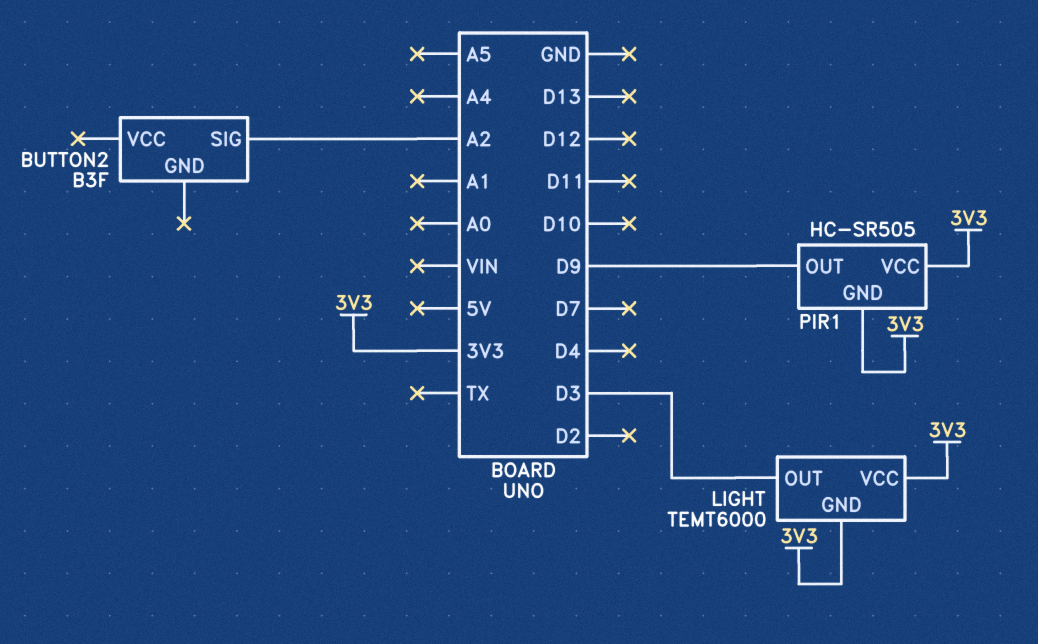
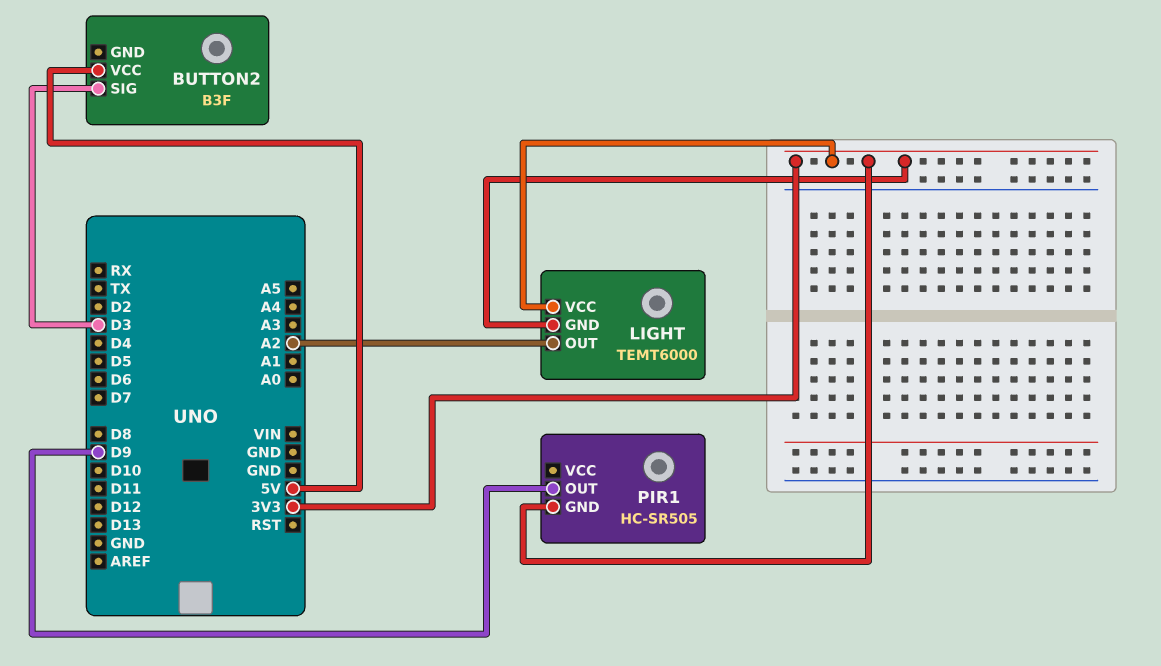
BUTTON2 pin SIG: A2 -> D3
BUTTON2 pin VCC: none -> 5V
LIGHT pin OUT: D3 -> A2
PIR1 pin VCC: 3V3 -> none

